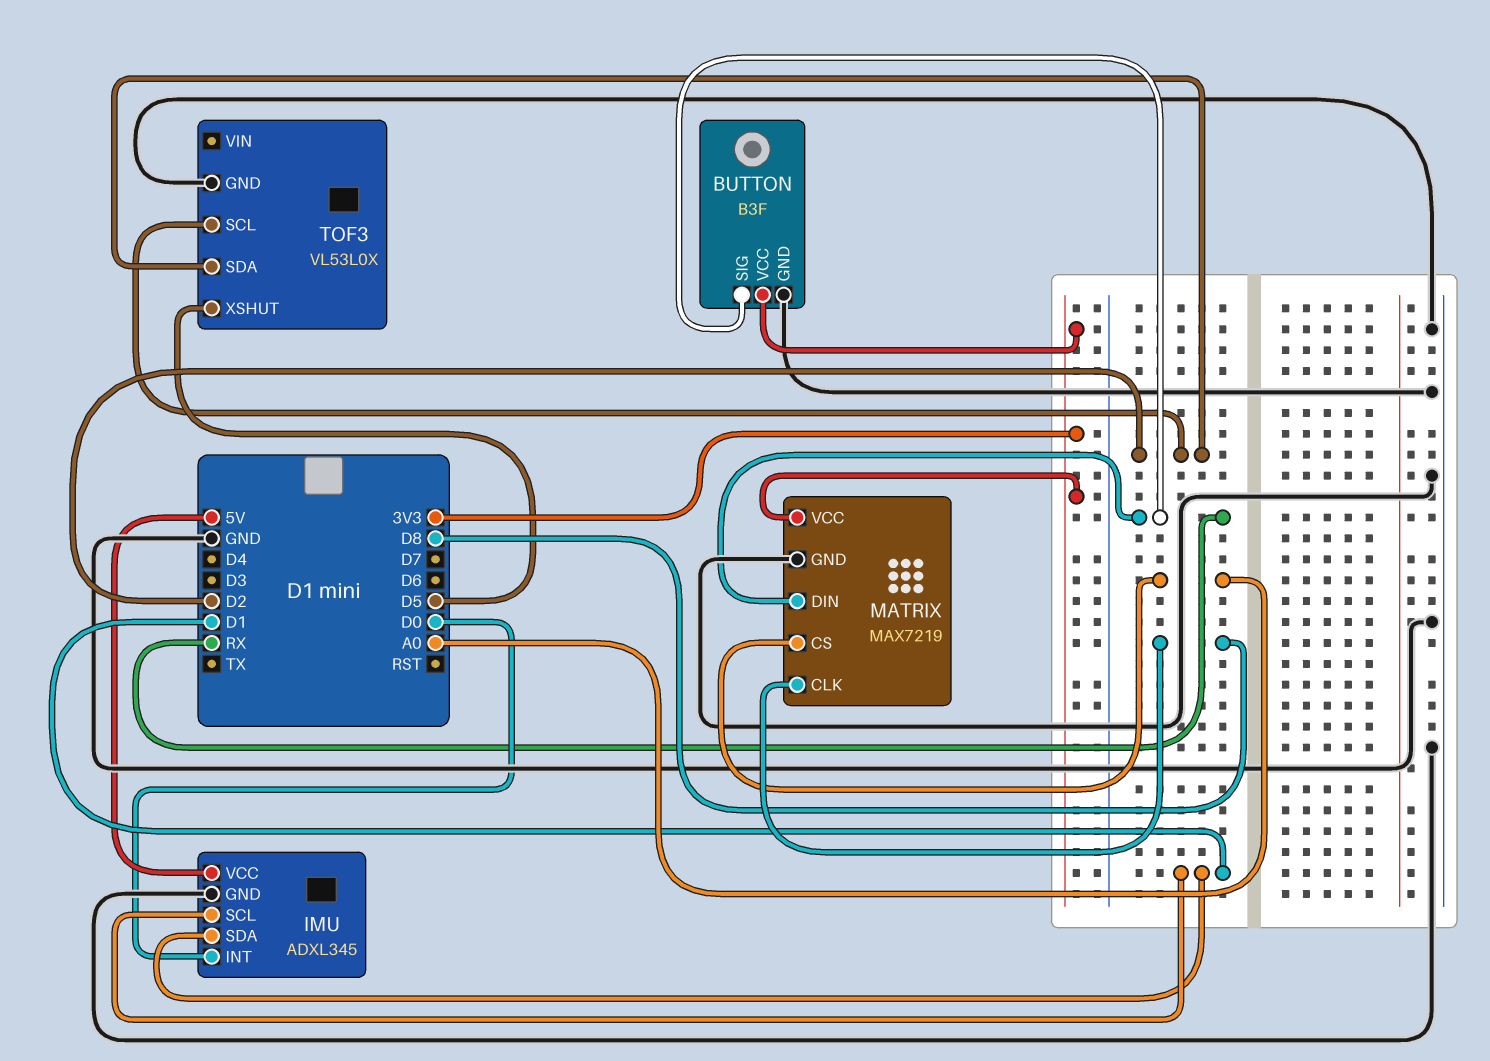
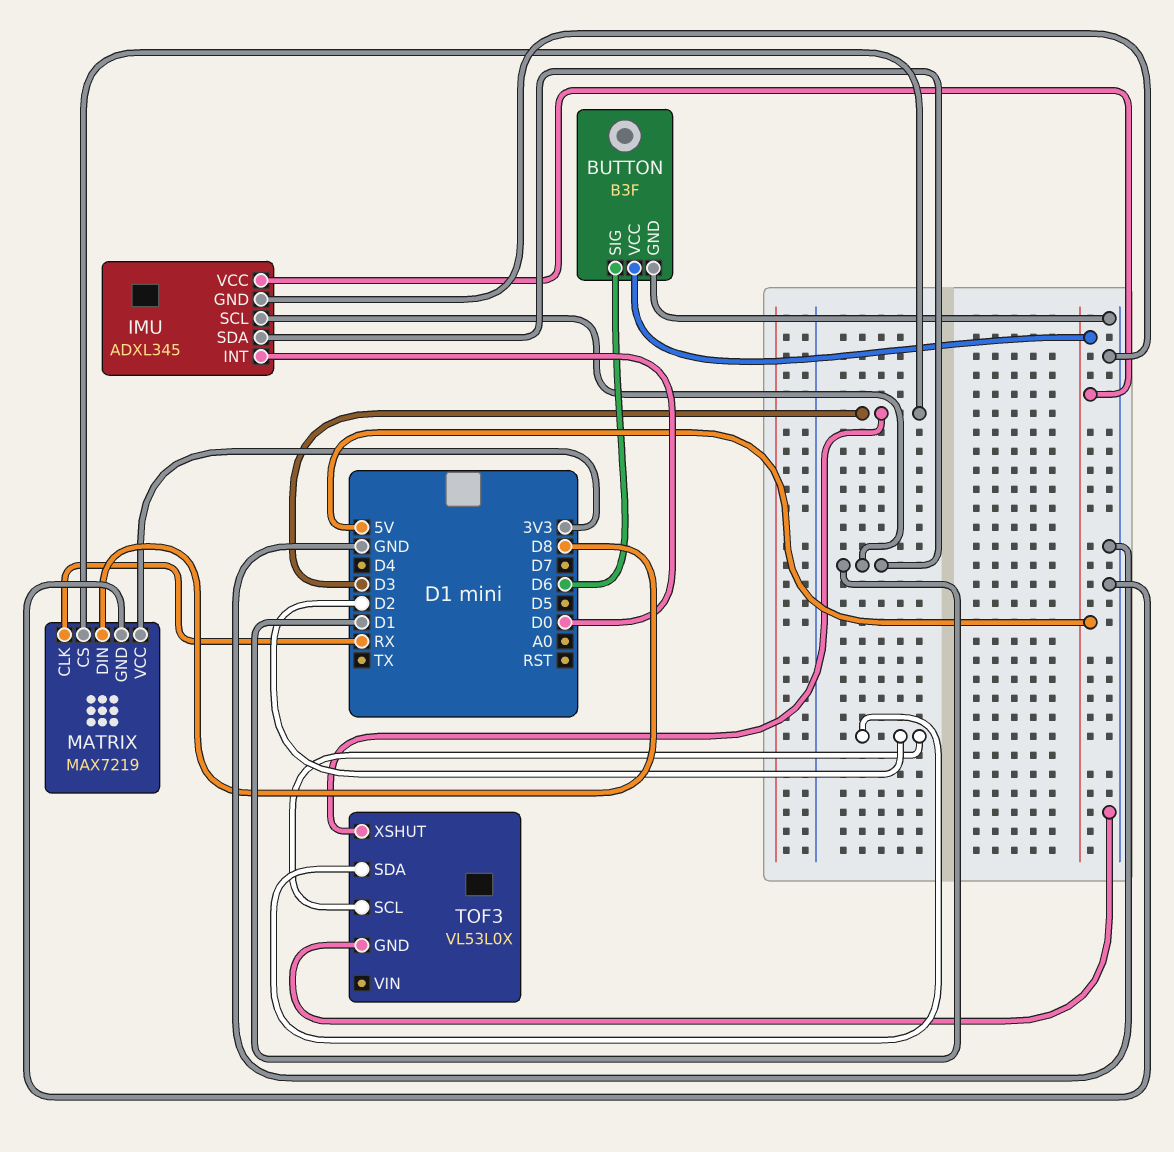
BUTTON pin SIG: RX -> D6
BUTTON pin VCC: 3V3 -> 5V
MATRIX pin CLK: D8 -> RX
MATRIX pin CS: A0 -> D3
MATRIX pin DIN: RX -> D8
TOF3 pin XSHUT: D5 -> D3

